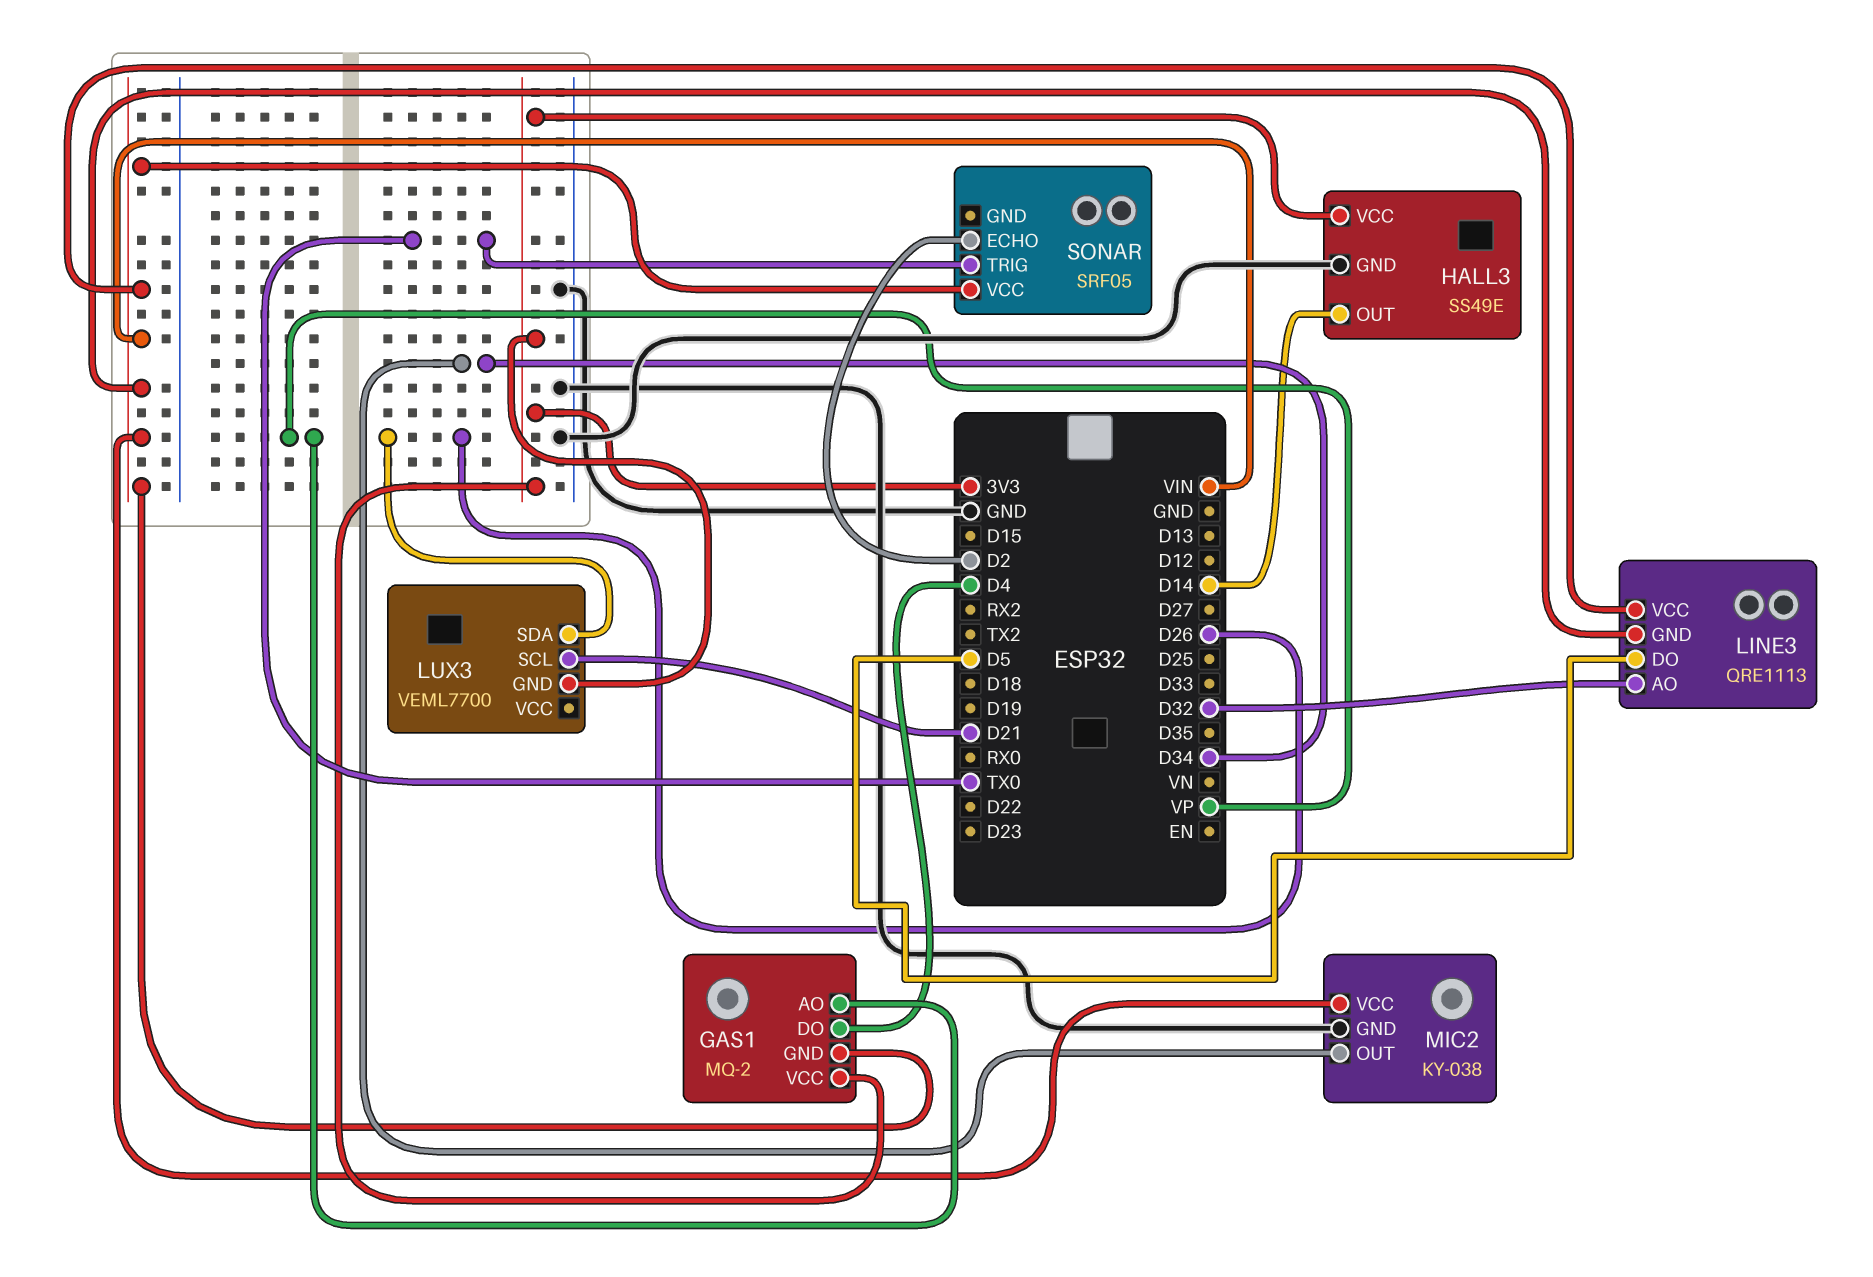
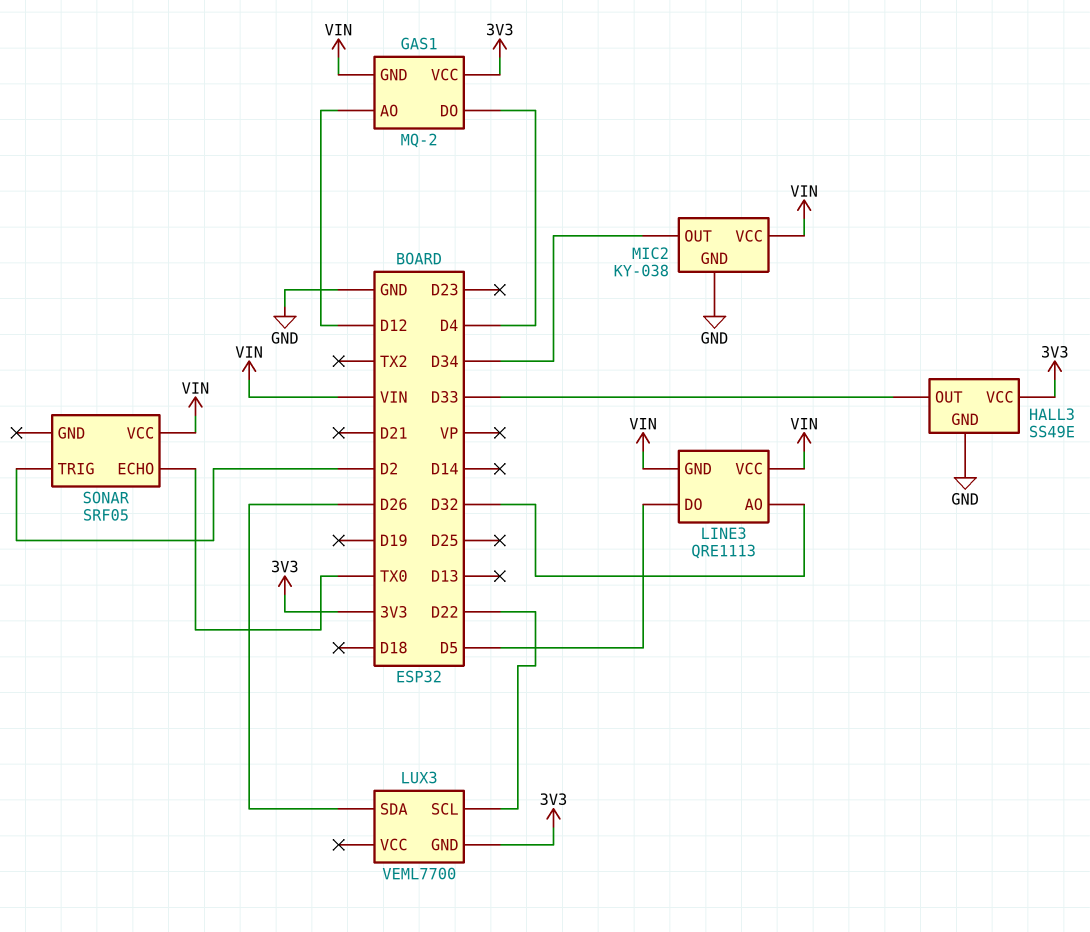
GAS1 pin AO: VP -> D12
HALL3 pin OUT: D14 -> D33
LUX3 pin SCL: D21 -> D22
SONAR pin ECHO: D2 -> TX0
SONAR pin TRIG: TX0 -> D2

